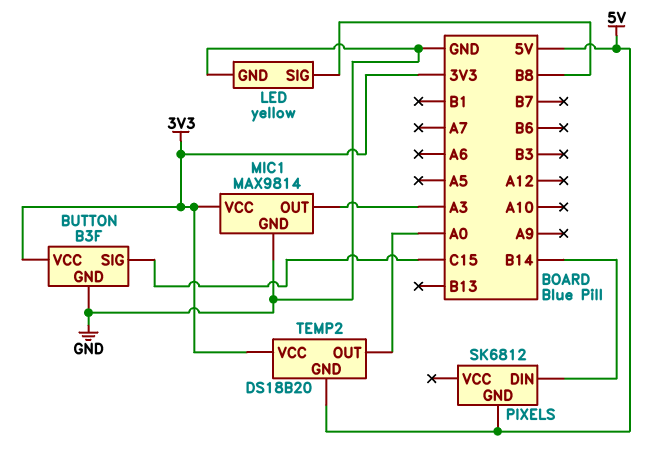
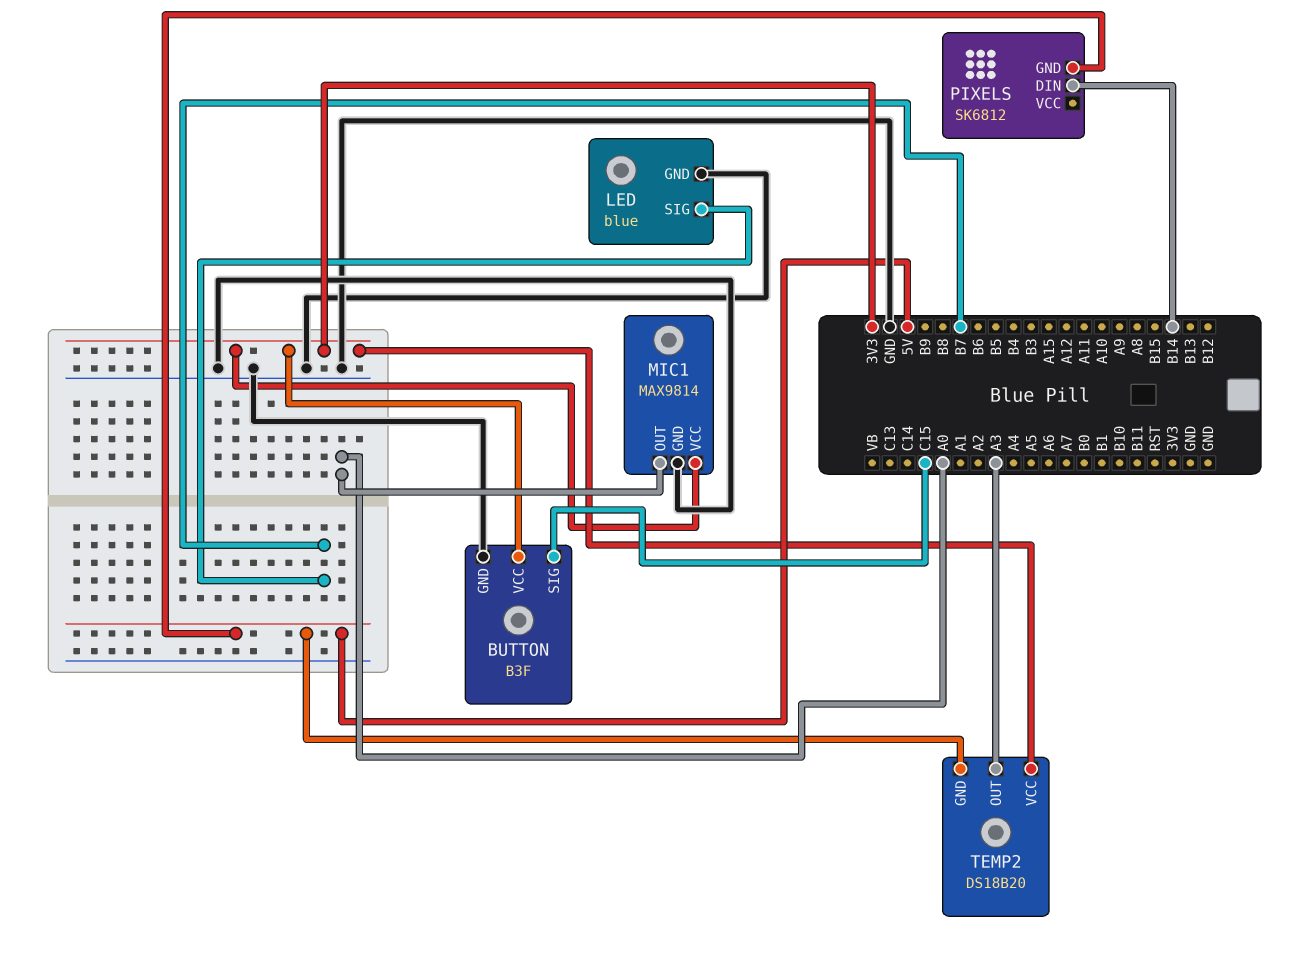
LED: yellow -> blue
LED pin SIG: B8 -> B7
MIC1 pin OUT: A3 -> A0
TEMP2 pin OUT: A0 -> A3

